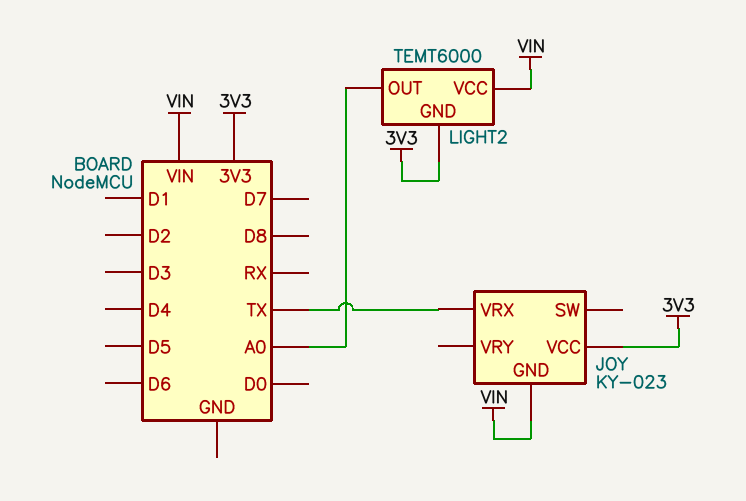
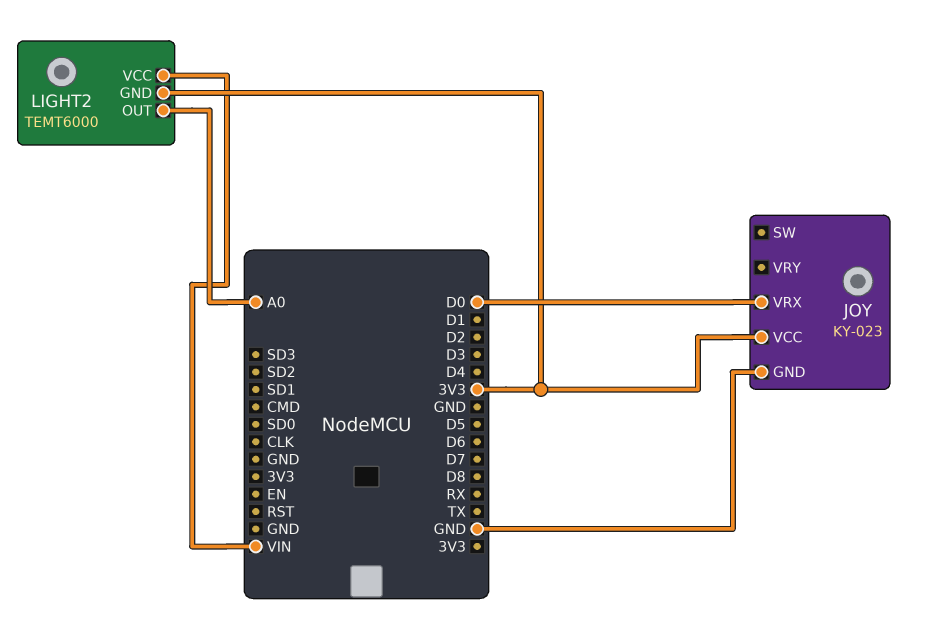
JOY pin GND: VIN -> GND
JOY pin VRX: TX -> D0

